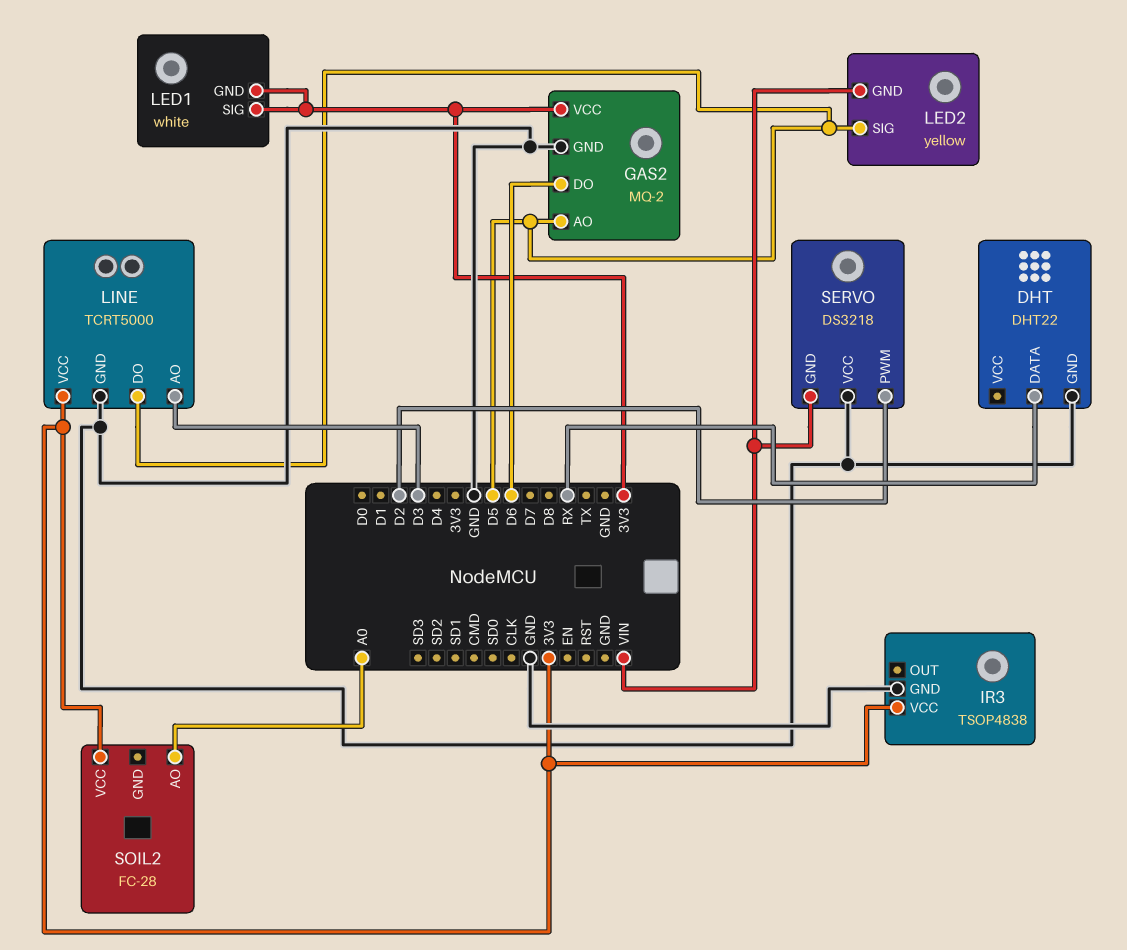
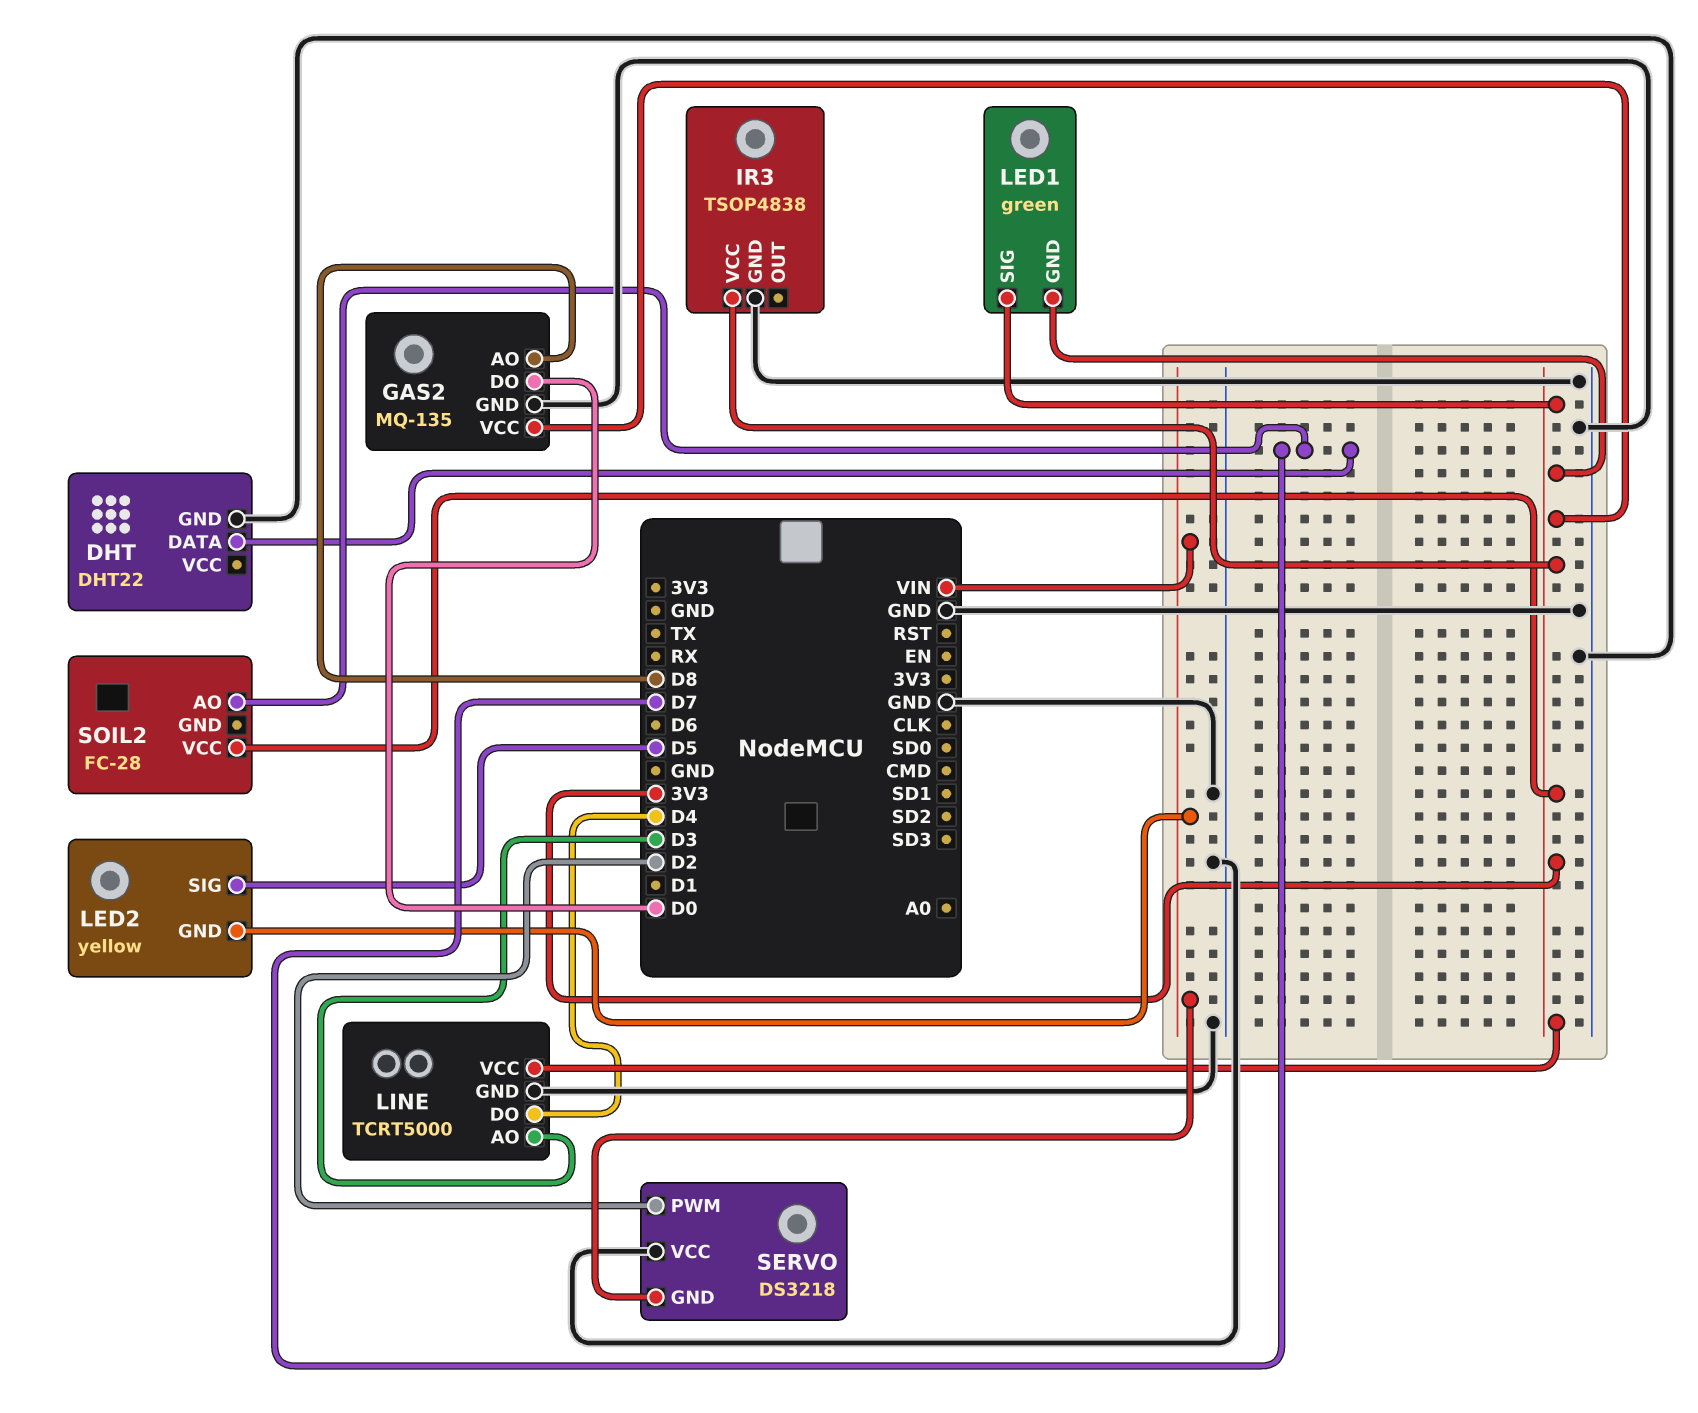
DHT pin DATA: RX -> D7
GAS2: MQ-2 -> MQ-135
GAS2 pin AO: D5 -> D8
GAS2 pin DO: D6 -> D0
LED1: white -> green
LINE pin DO: D5 -> D4
SOIL2 pin AO: A0 -> D7

